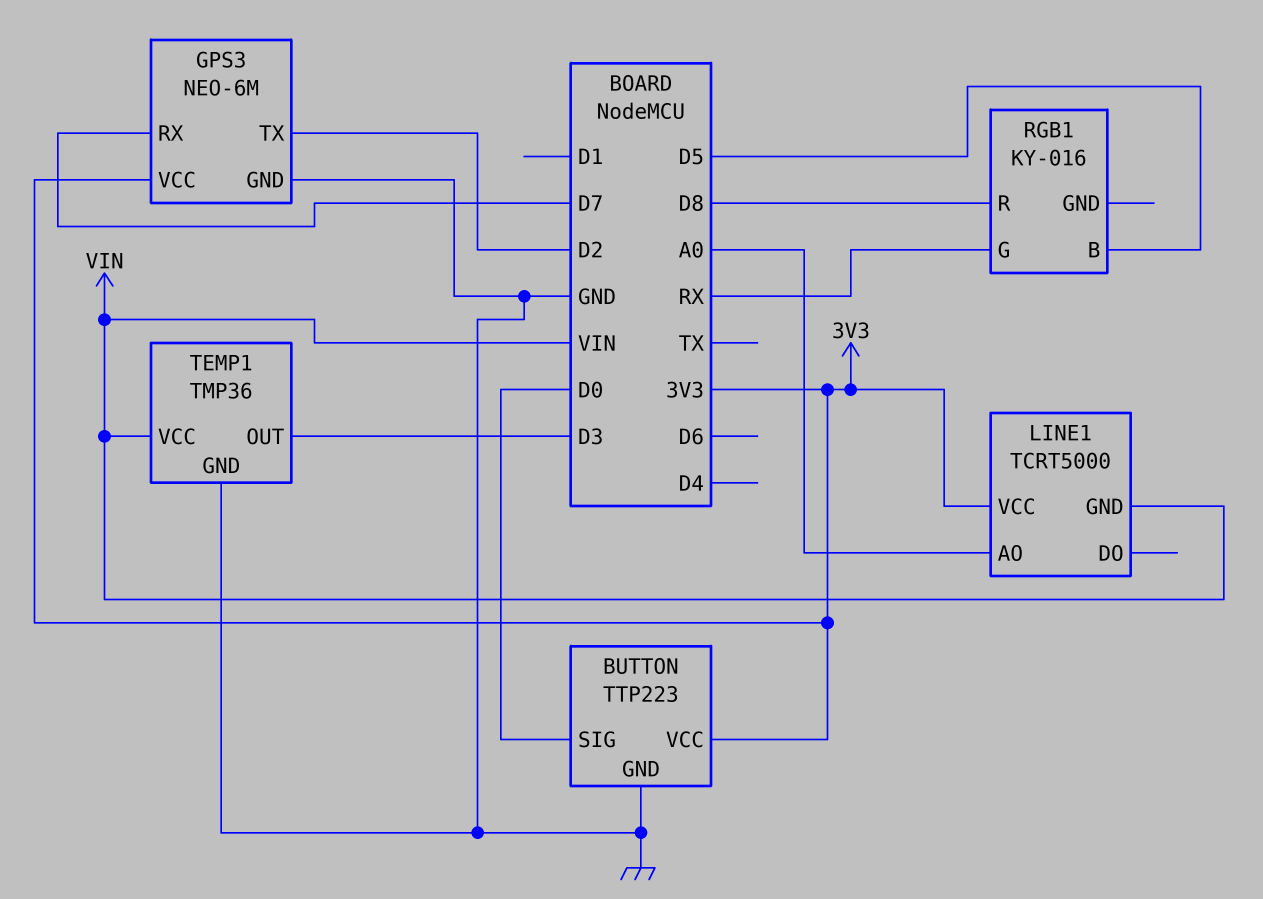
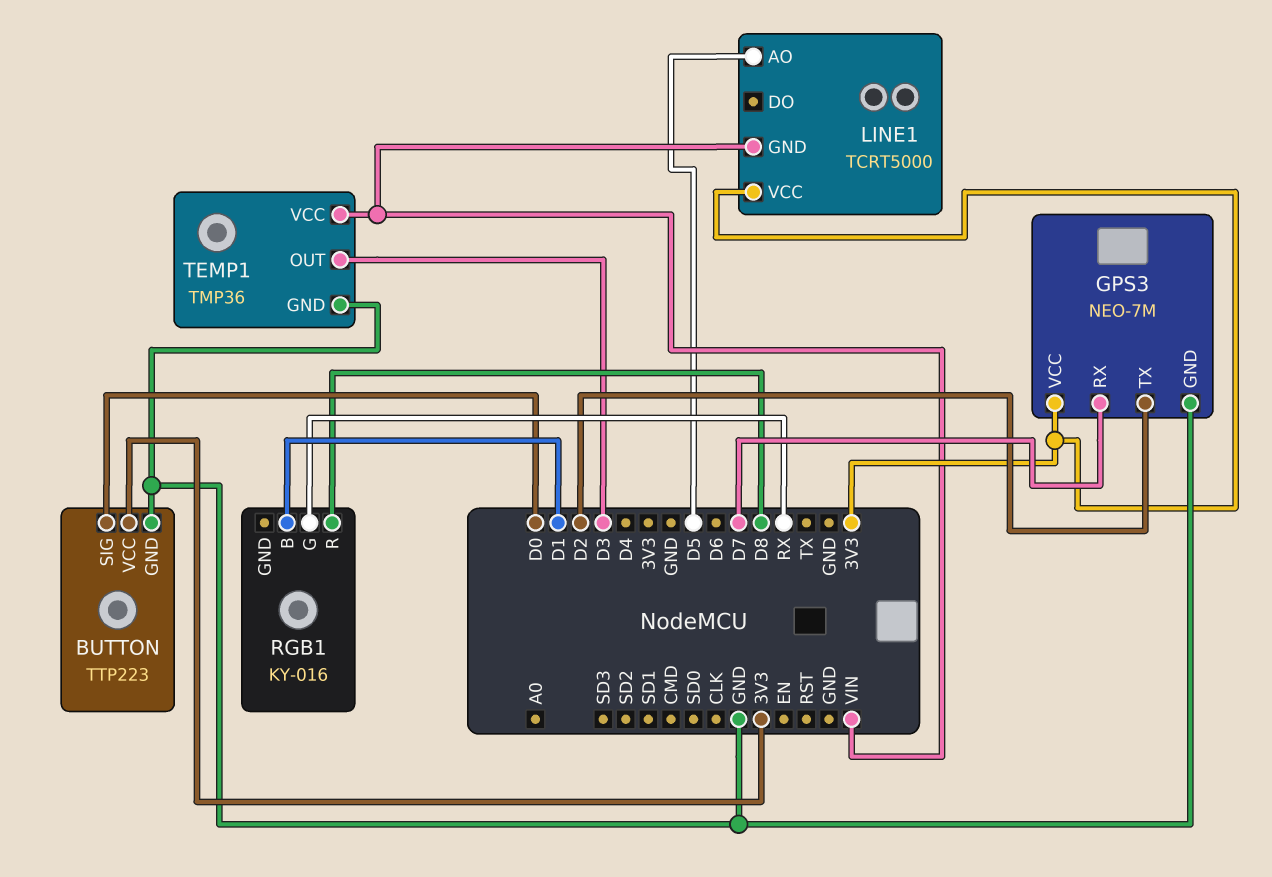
GPS3: NEO-6M -> NEO-7M
LINE1 pin AO: A0 -> D5
RGB1 pin B: D5 -> D1

